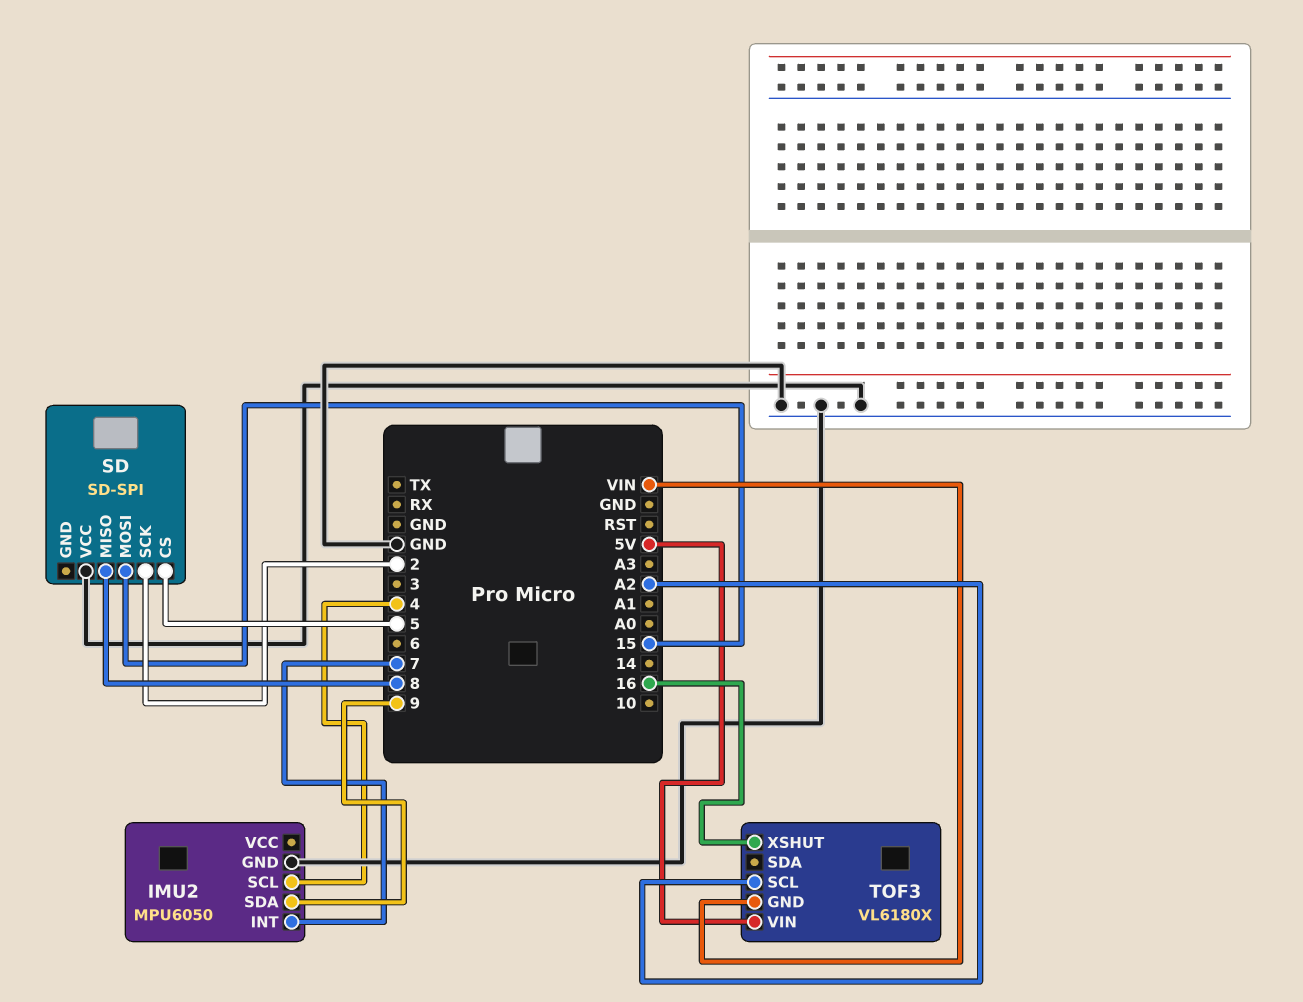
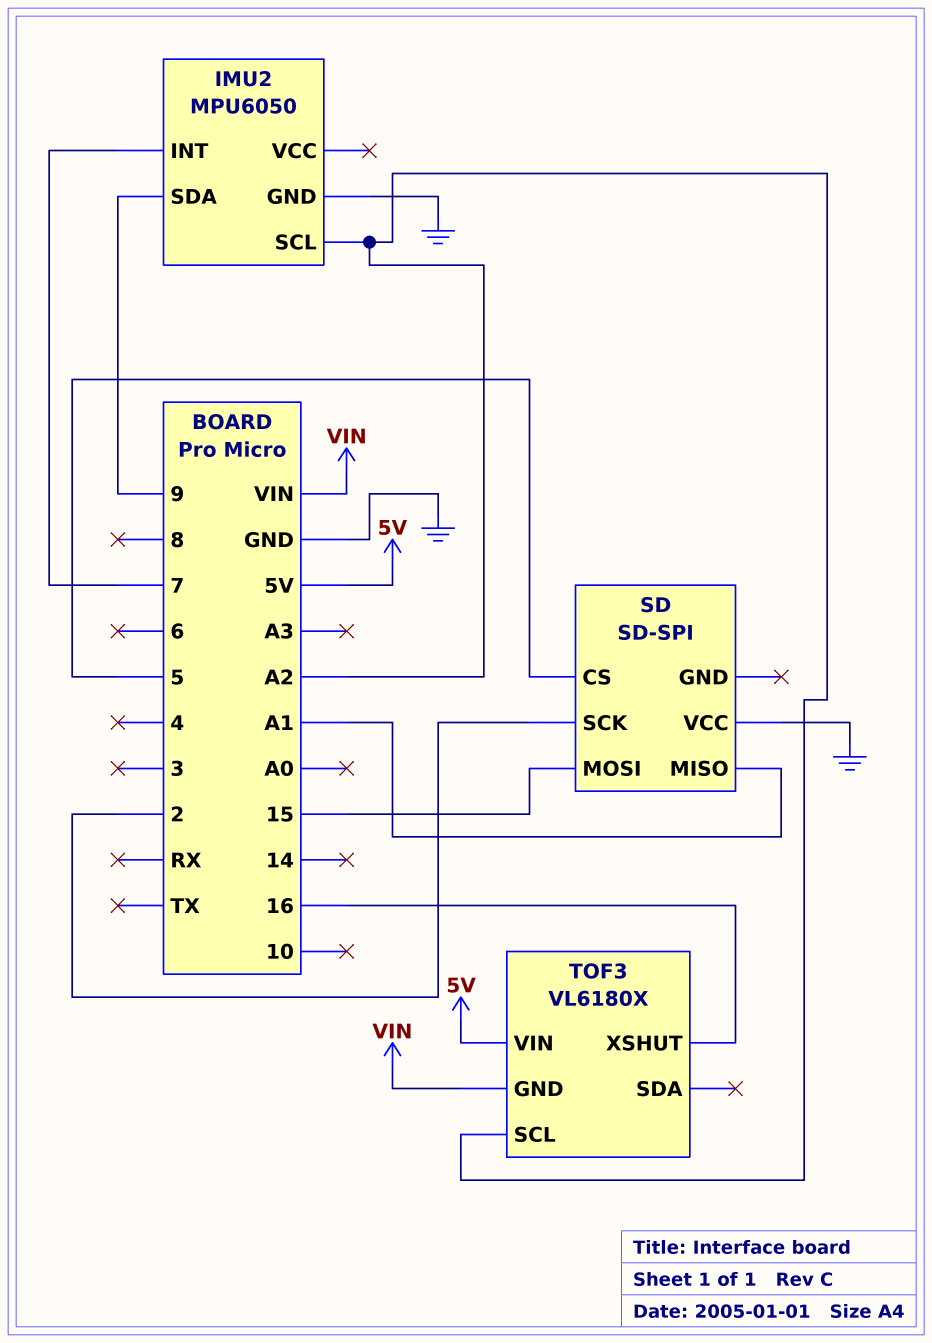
IMU2 pin SCL: 4 -> A2
SD pin MISO: 8 -> A1

